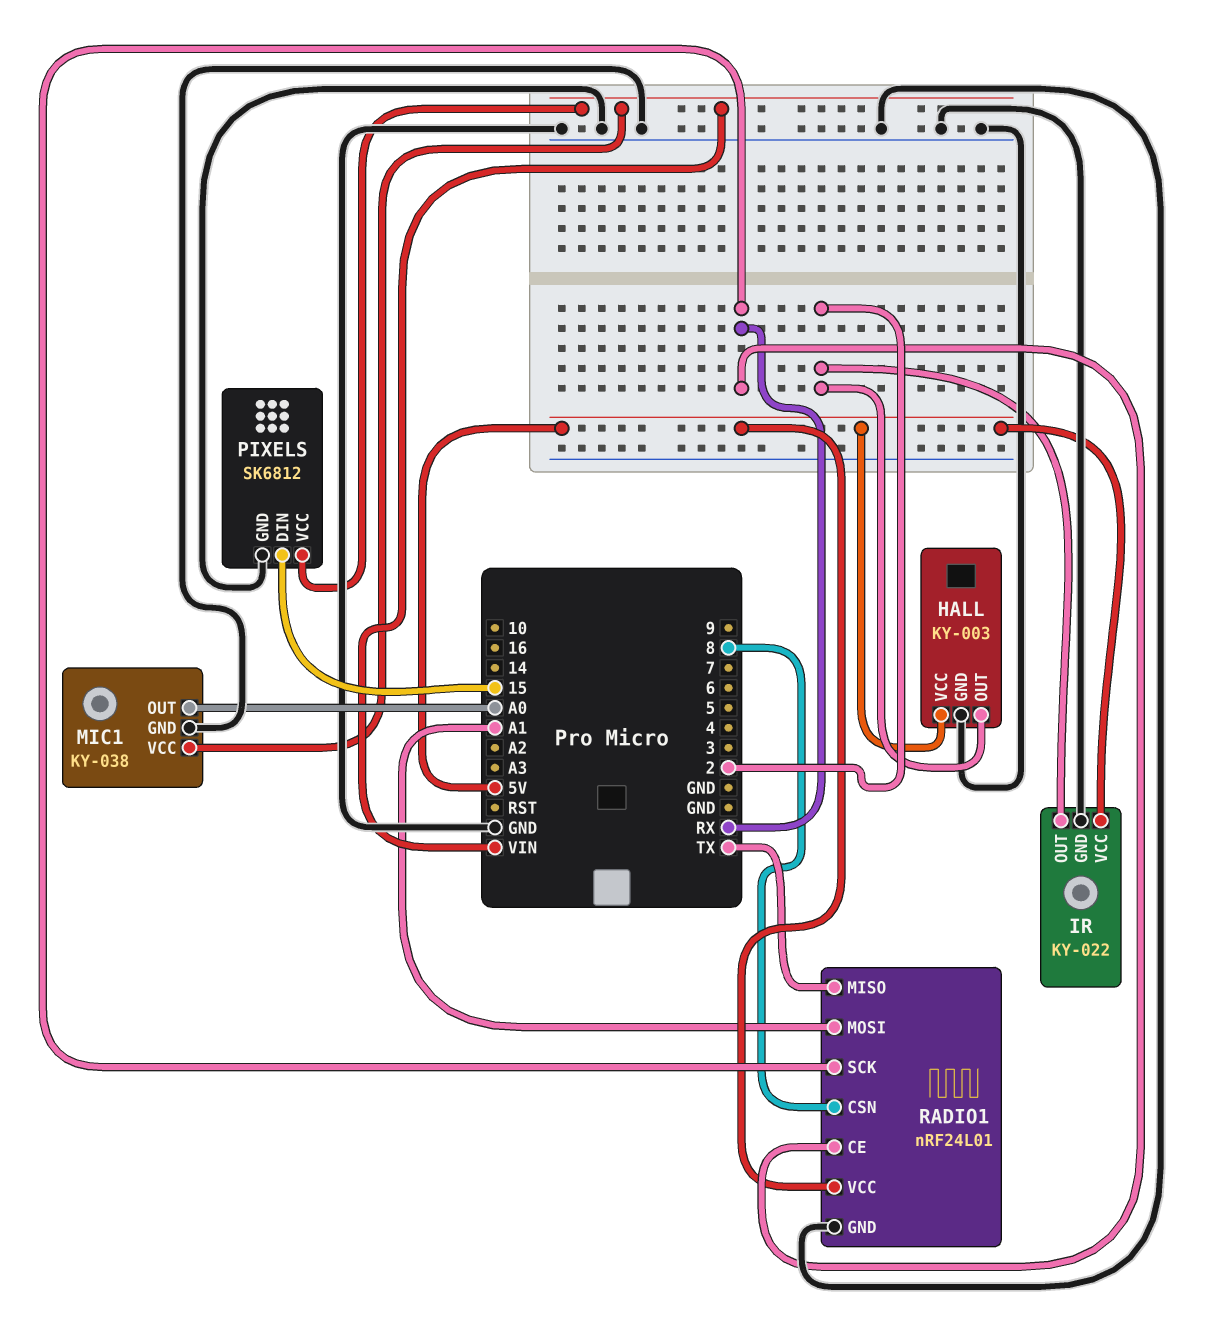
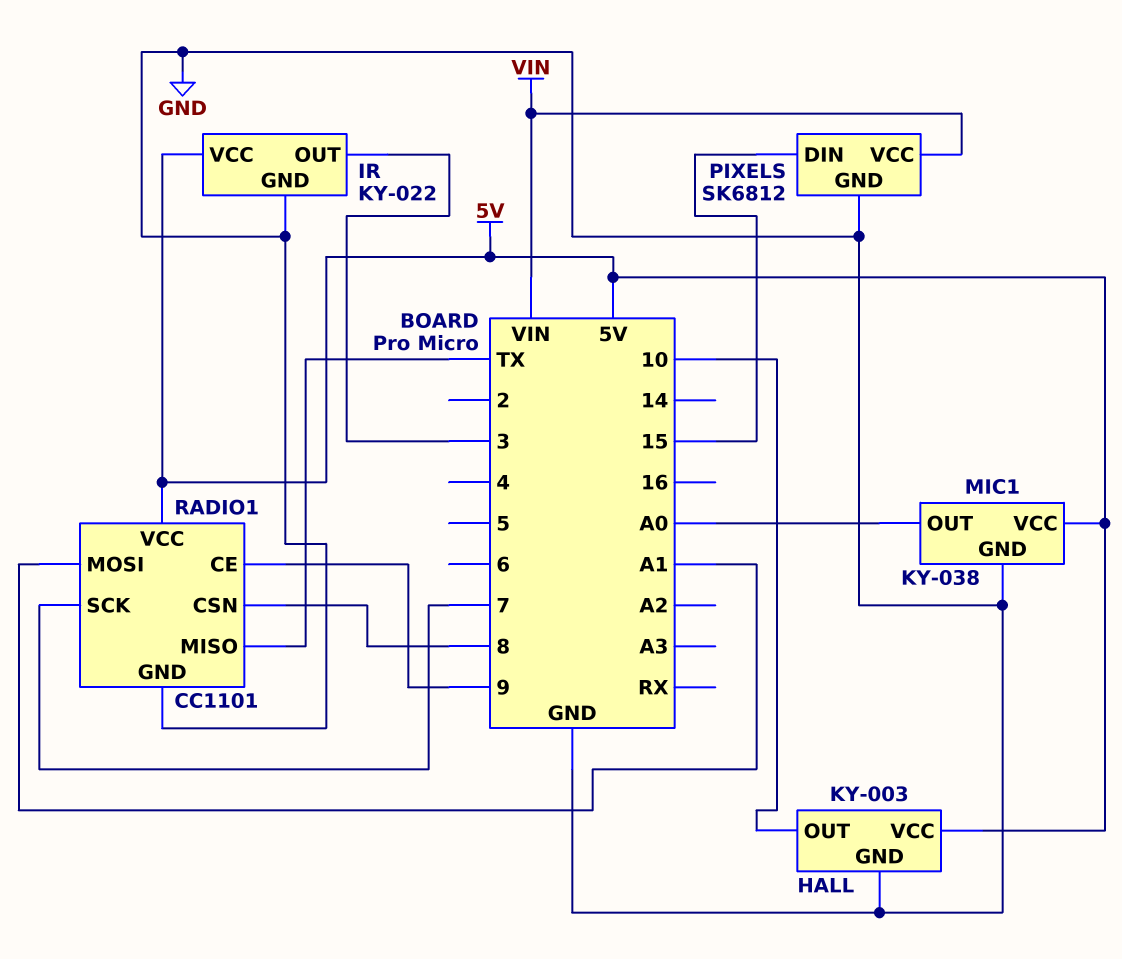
HALL pin OUT: 2 -> 10
IR pin OUT: 2 -> 3
MIC1 pin VCC: VIN -> 5V
RADIO1: nRF24L01 -> CC1101
RADIO1 pin CE: RX -> 9
RADIO1 pin SCK: RX -> 7

